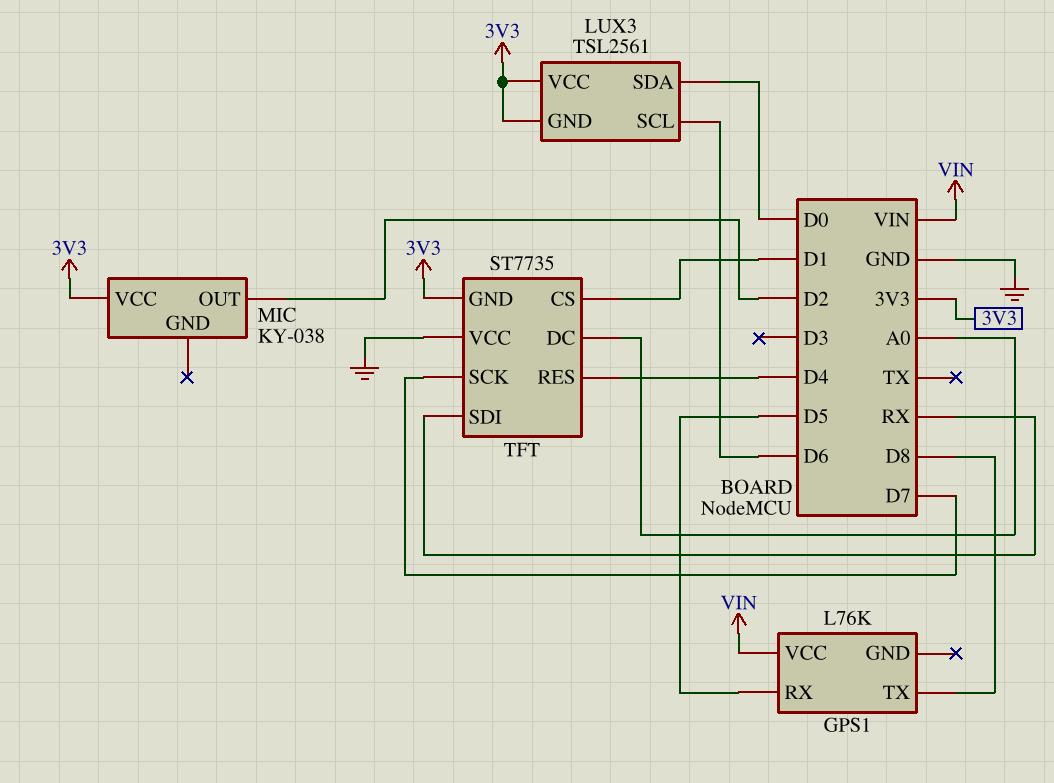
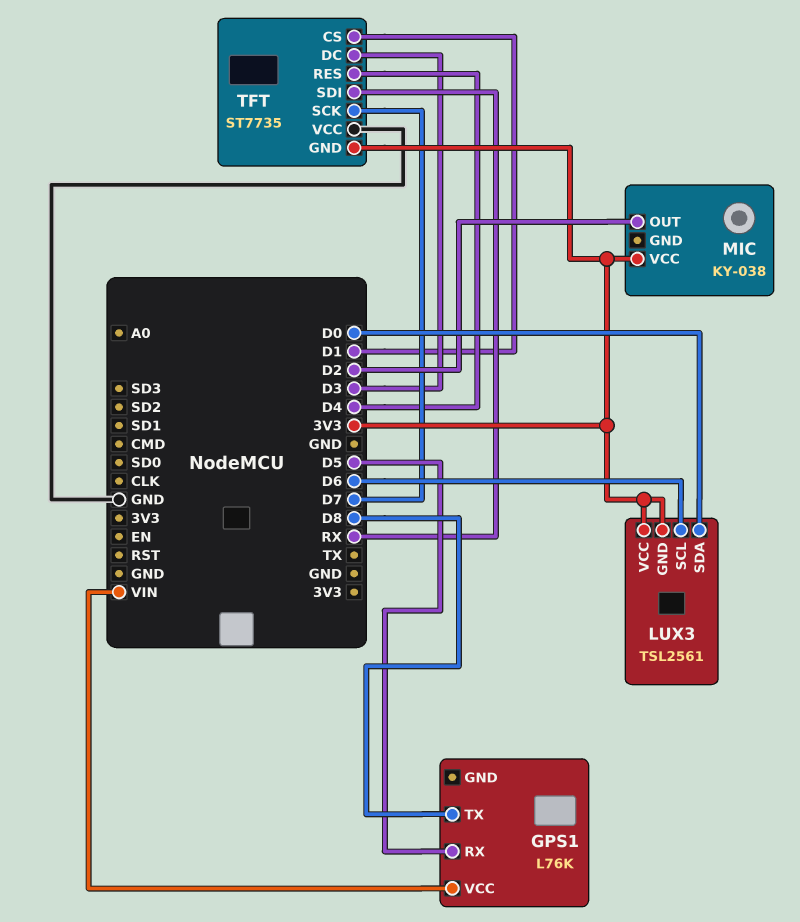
TFT pin DC: A0 -> D3

